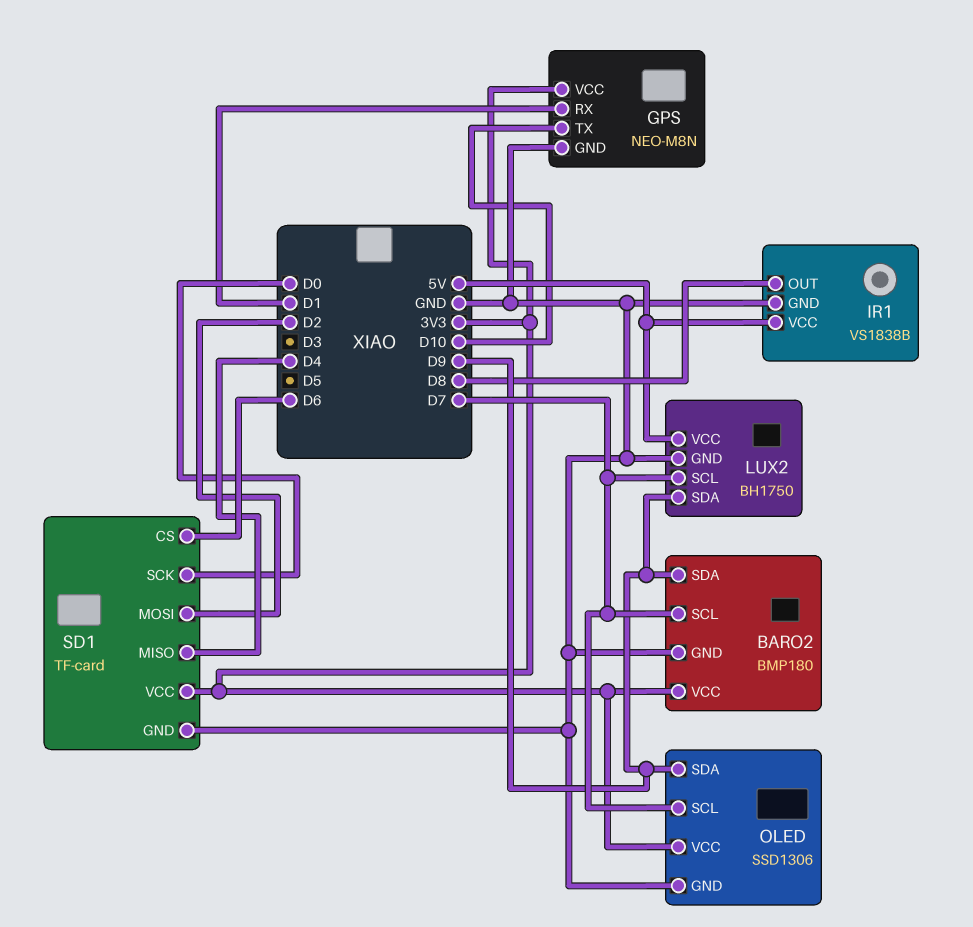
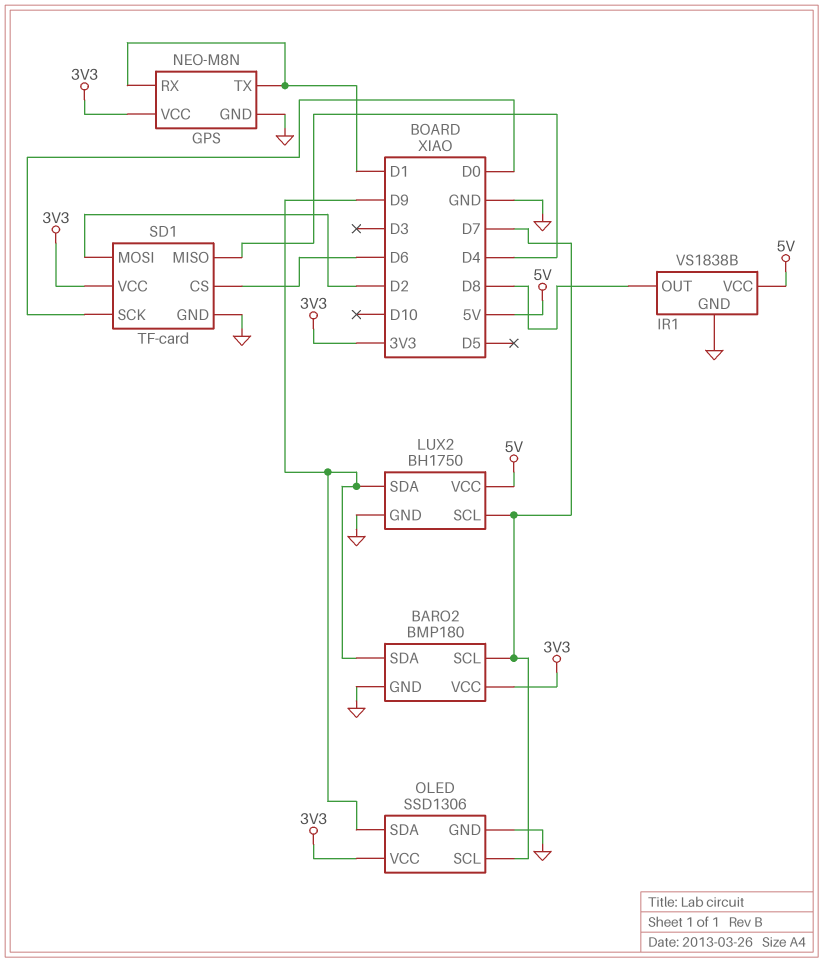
GPS pin TX: D10 -> D1

